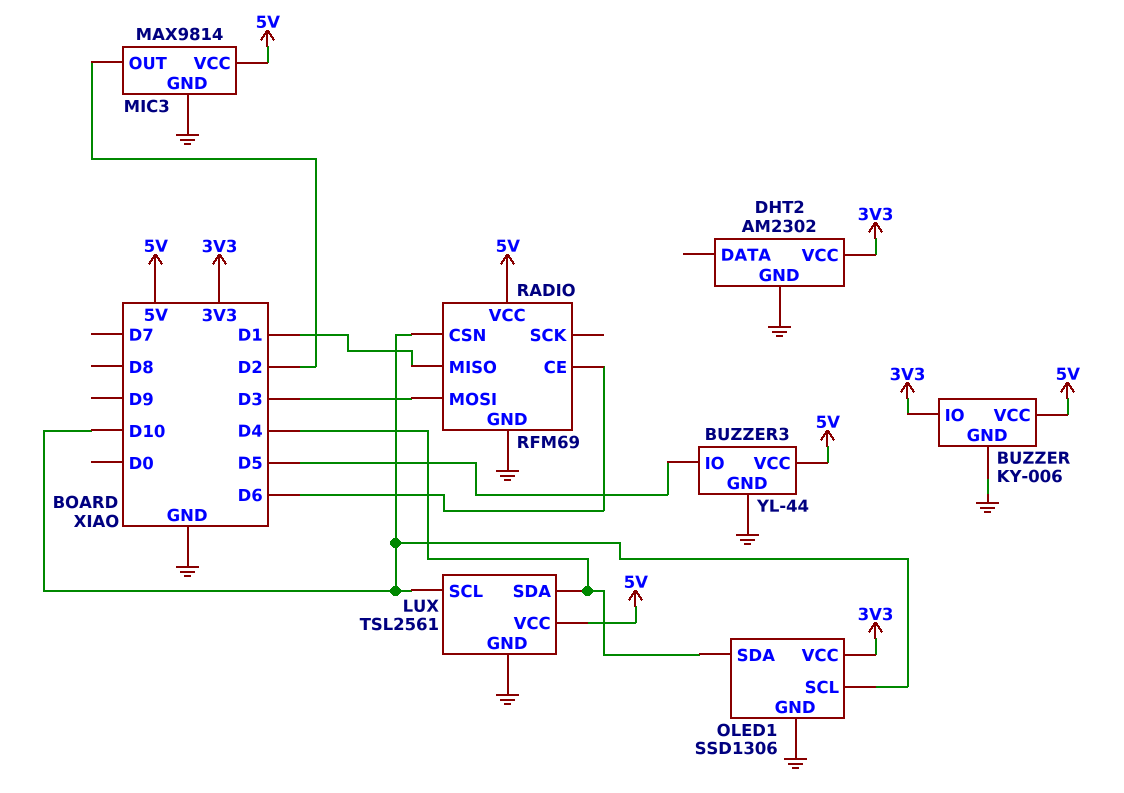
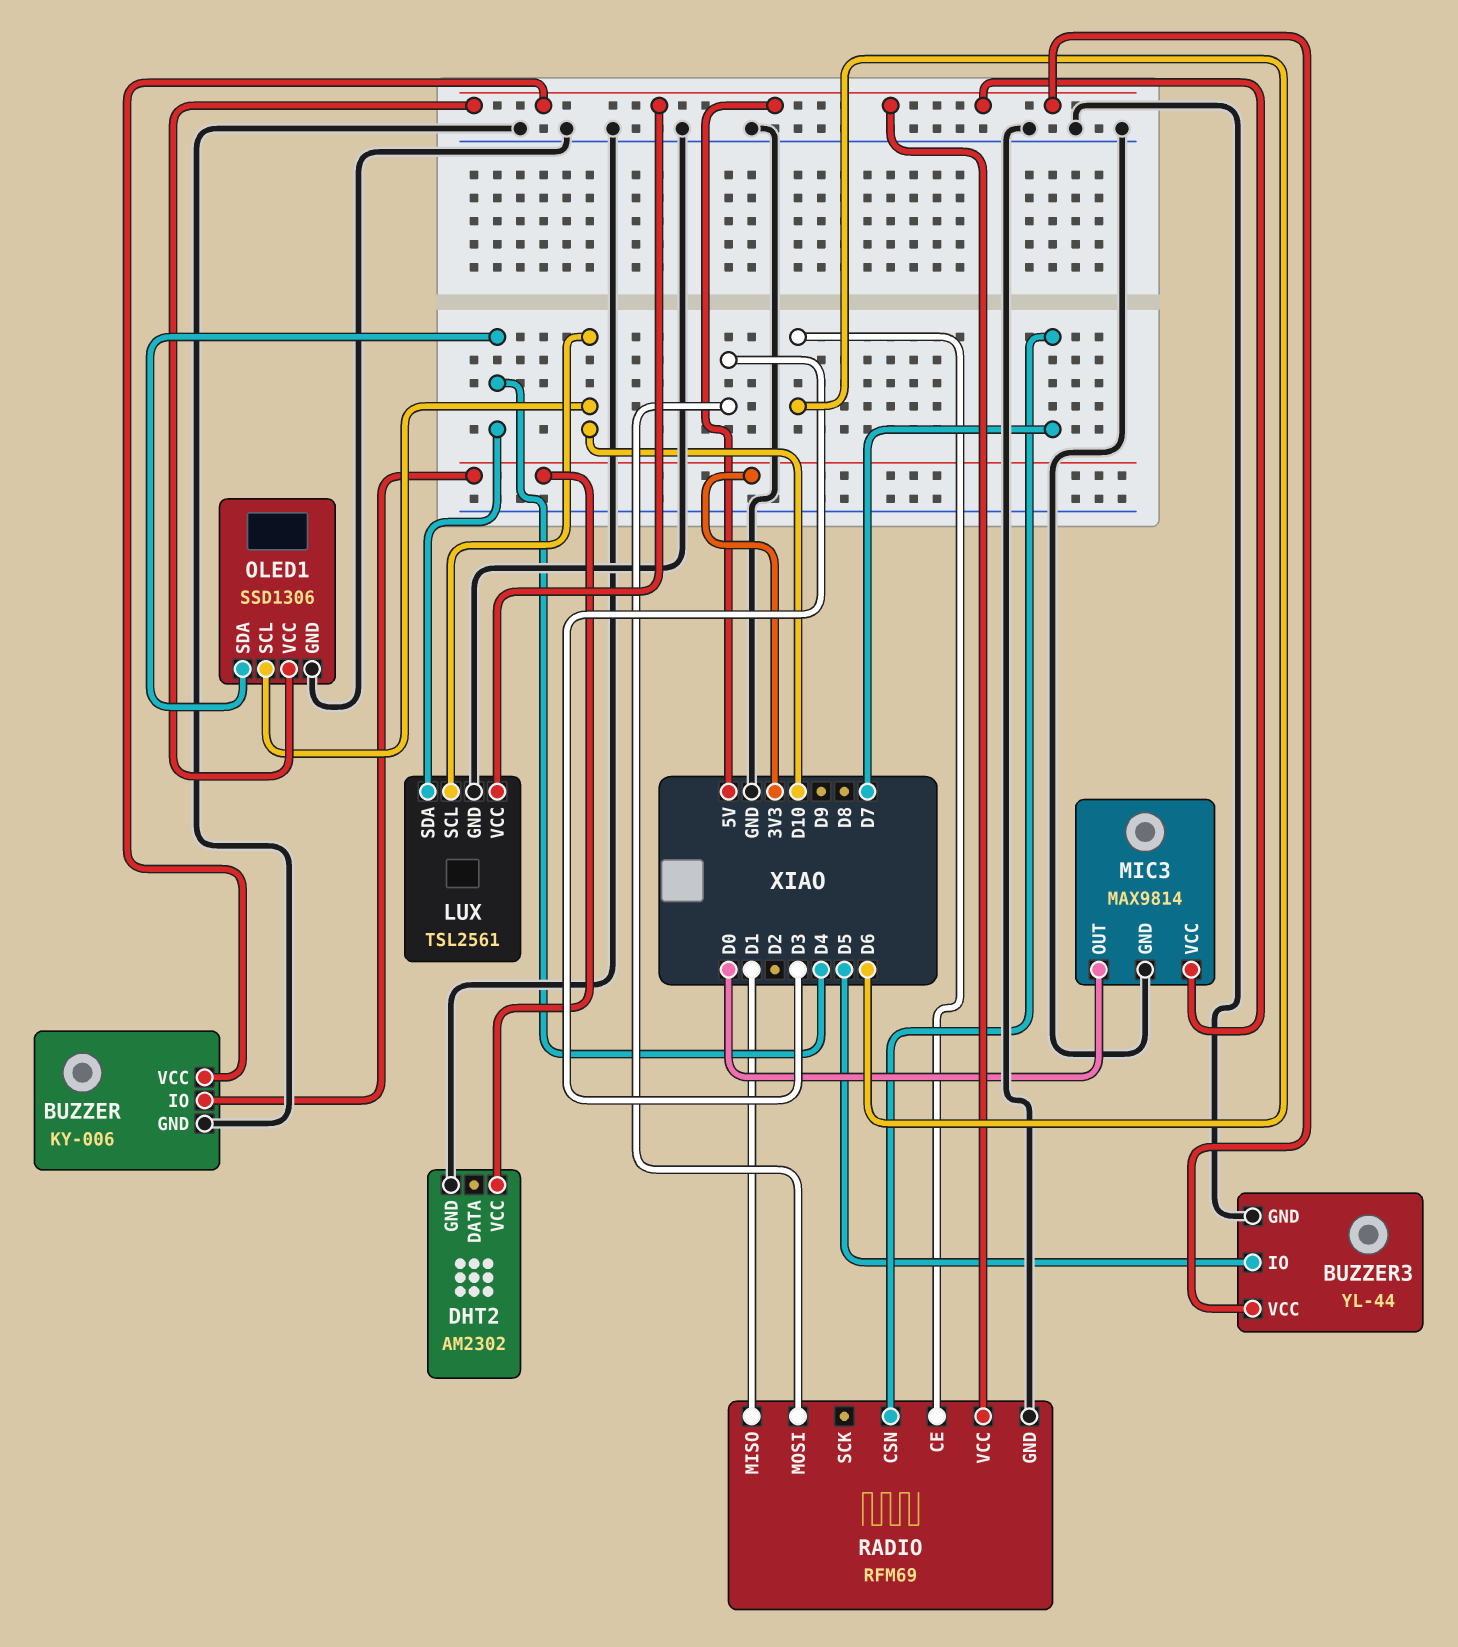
MIC3 pin OUT: D2 -> D0
OLED1 pin VCC: 3V3 -> 5V
RADIO pin CSN: D10 -> D7

